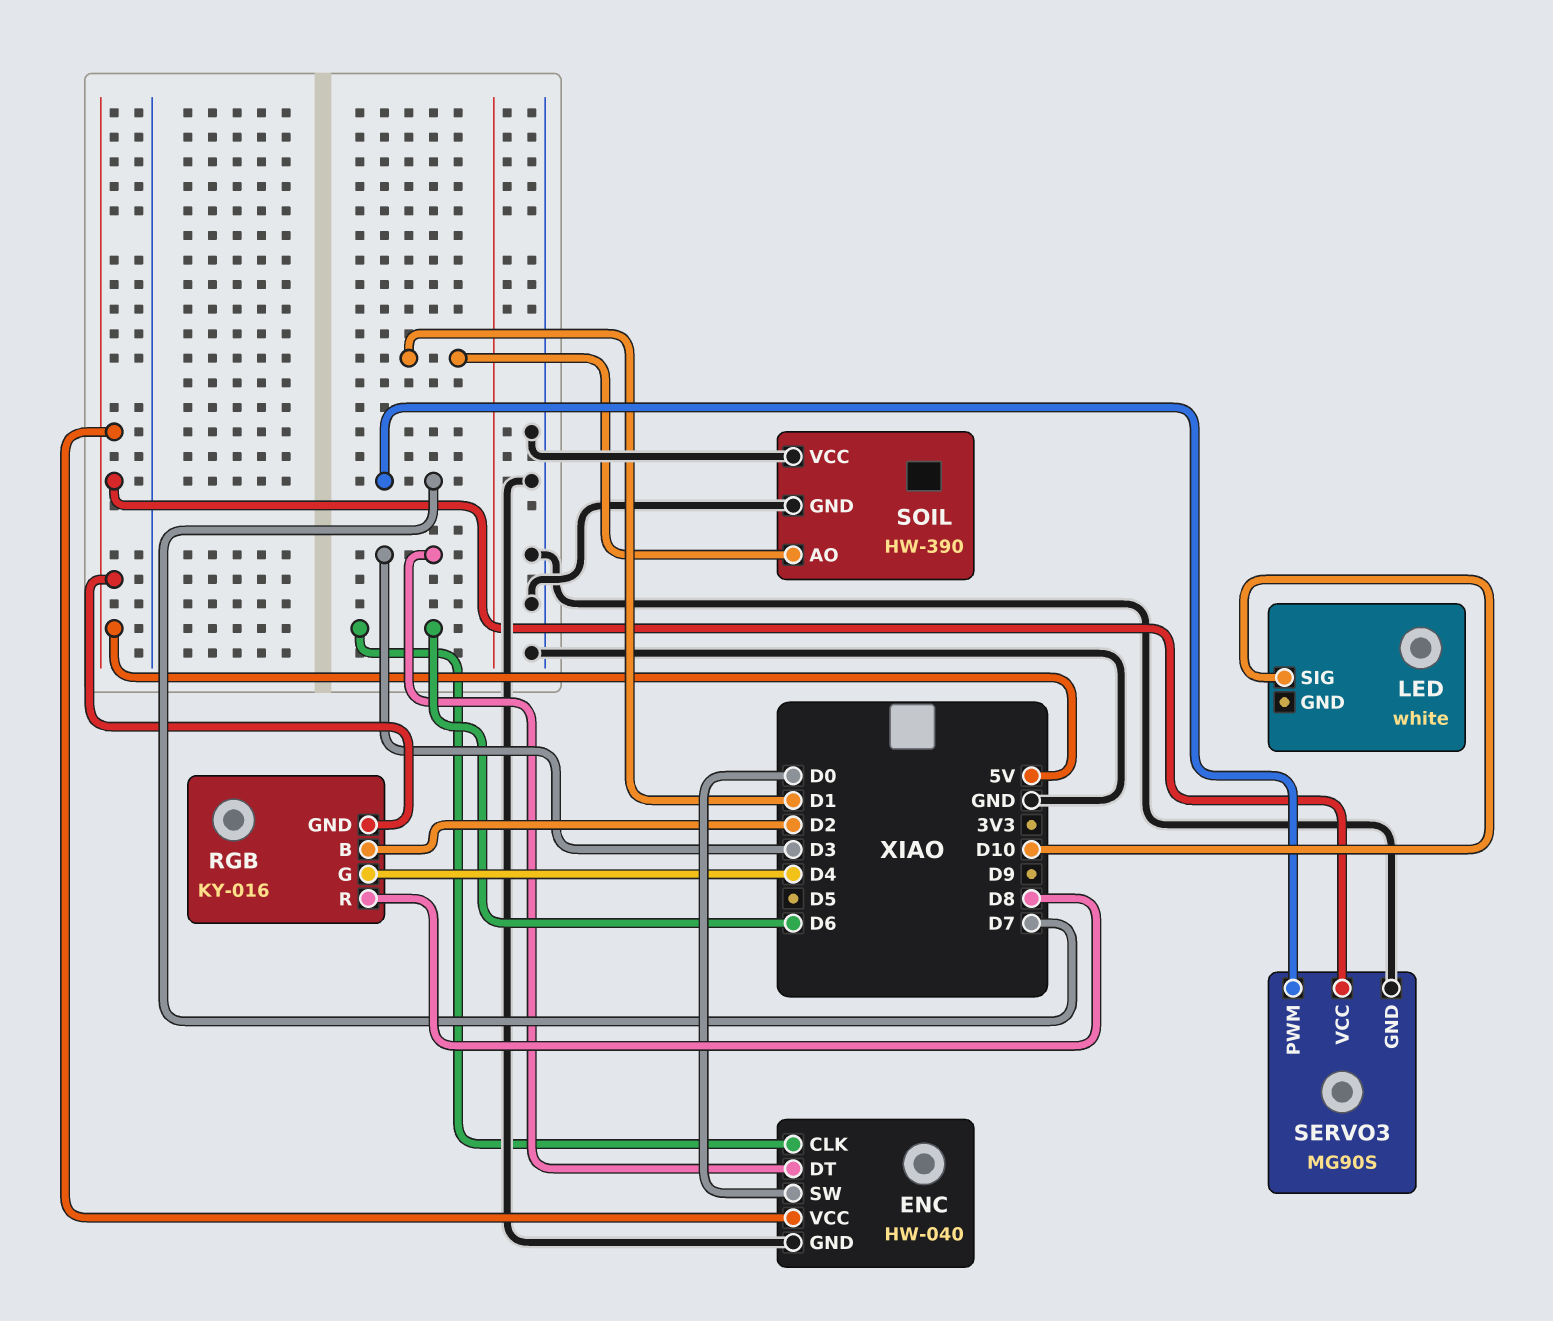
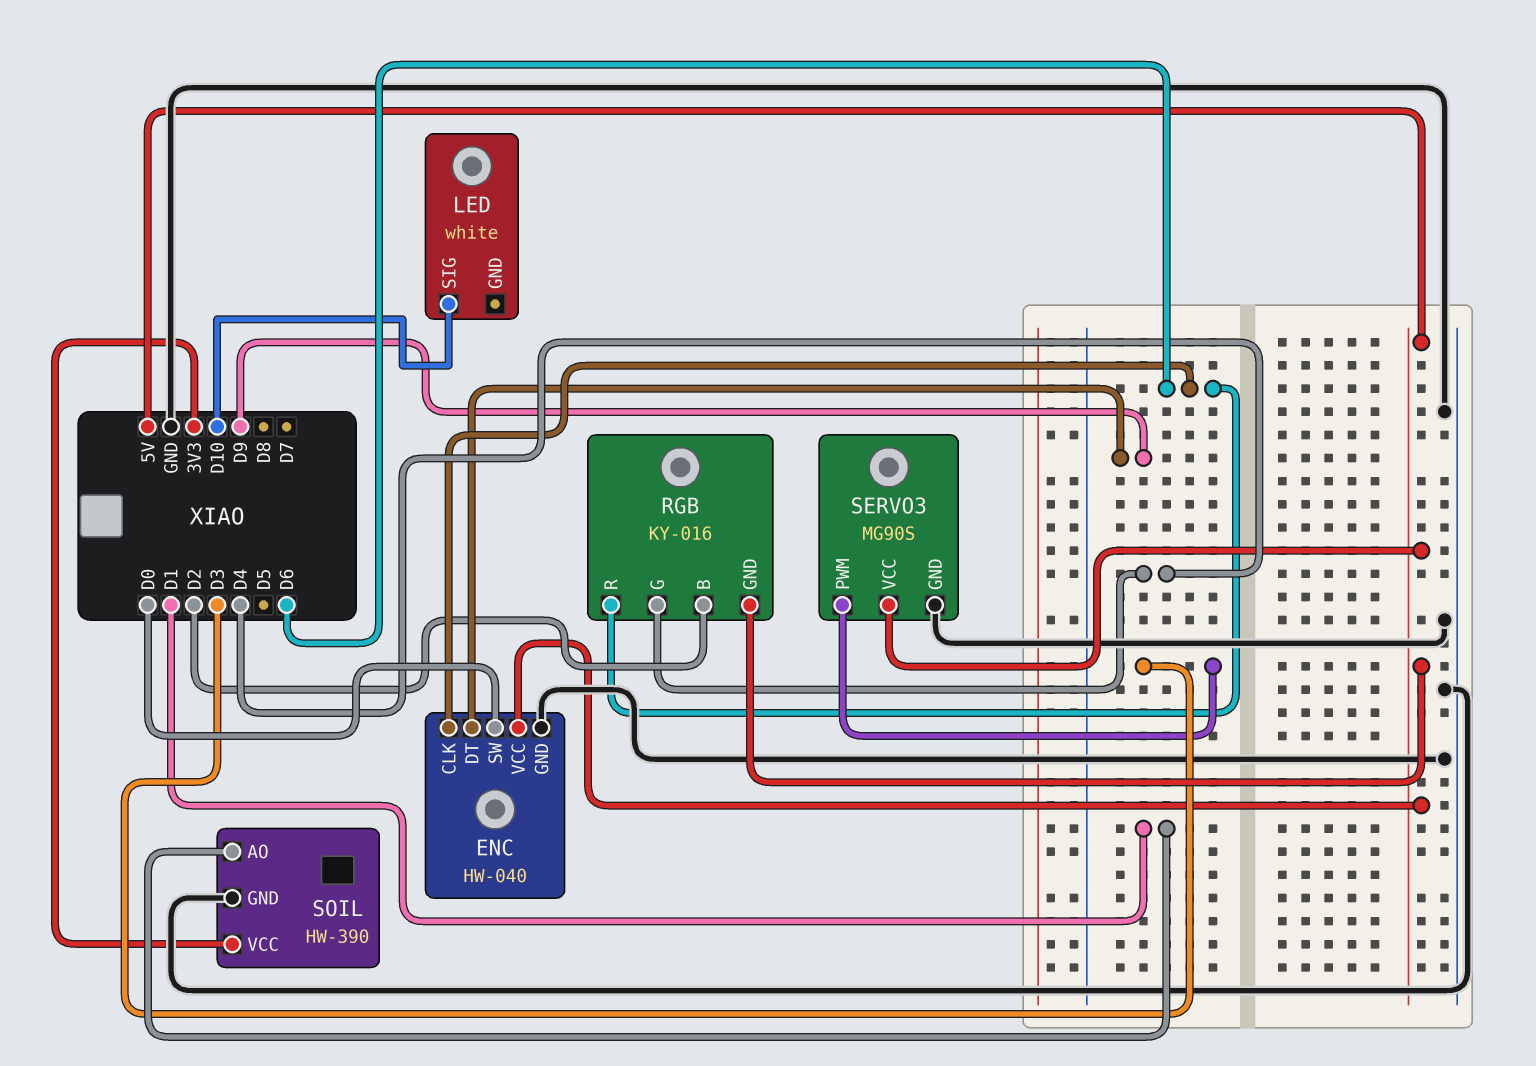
ENC pin DT: D3 -> D9
RGB pin R: D8 -> D6
SERVO3 pin PWM: D7 -> D3
SOIL pin VCC: GND -> 3V3

